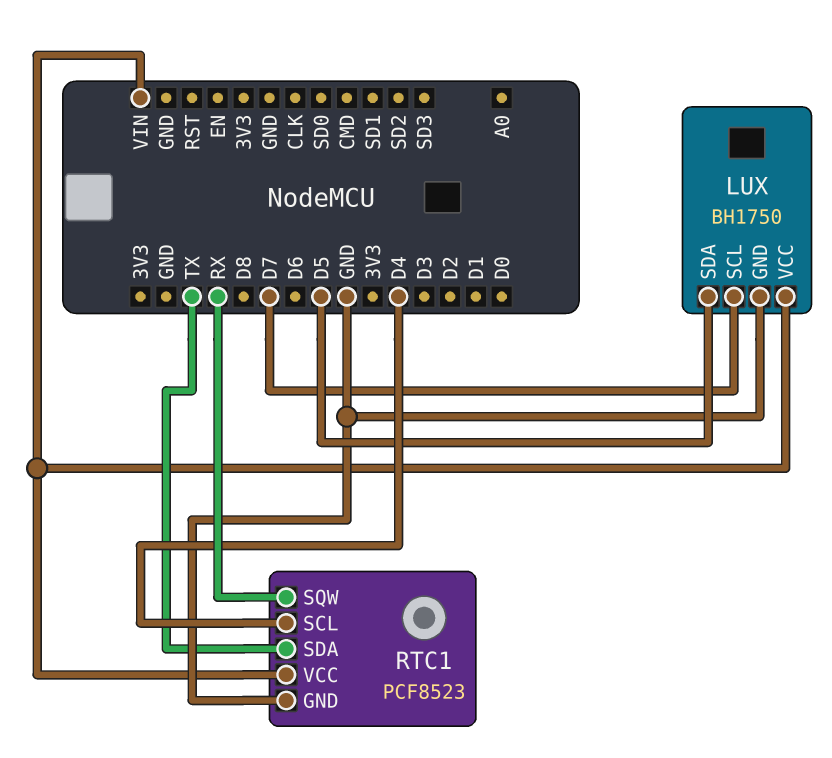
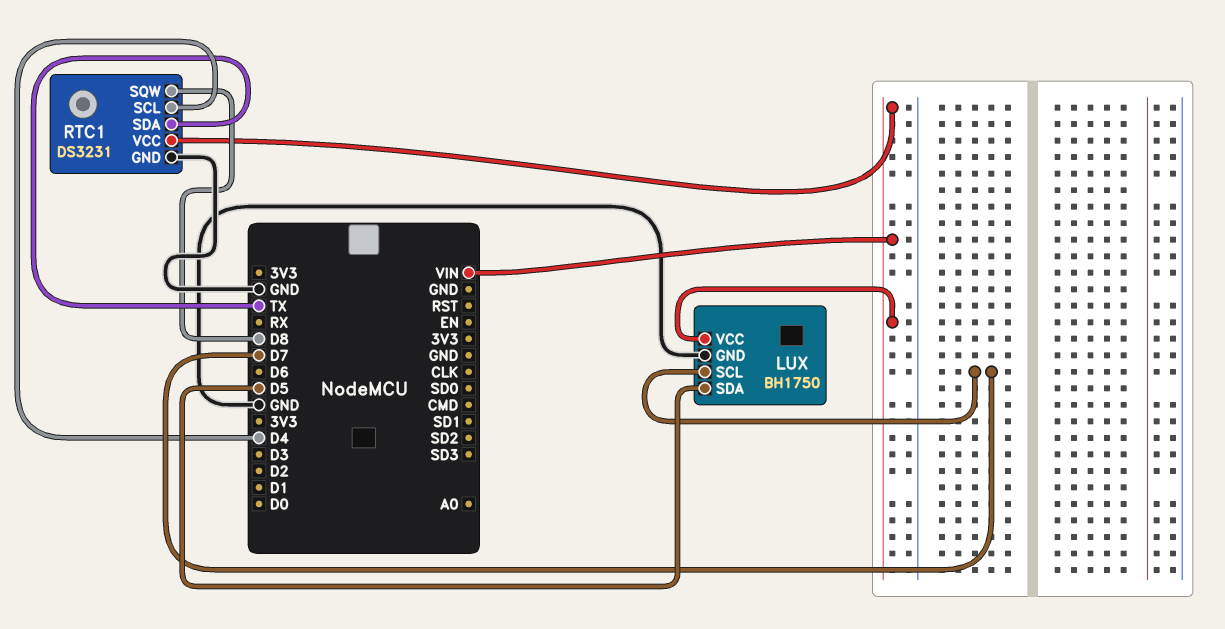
RTC1: PCF8523 -> DS3231
RTC1 pin SQW: RX -> D8

